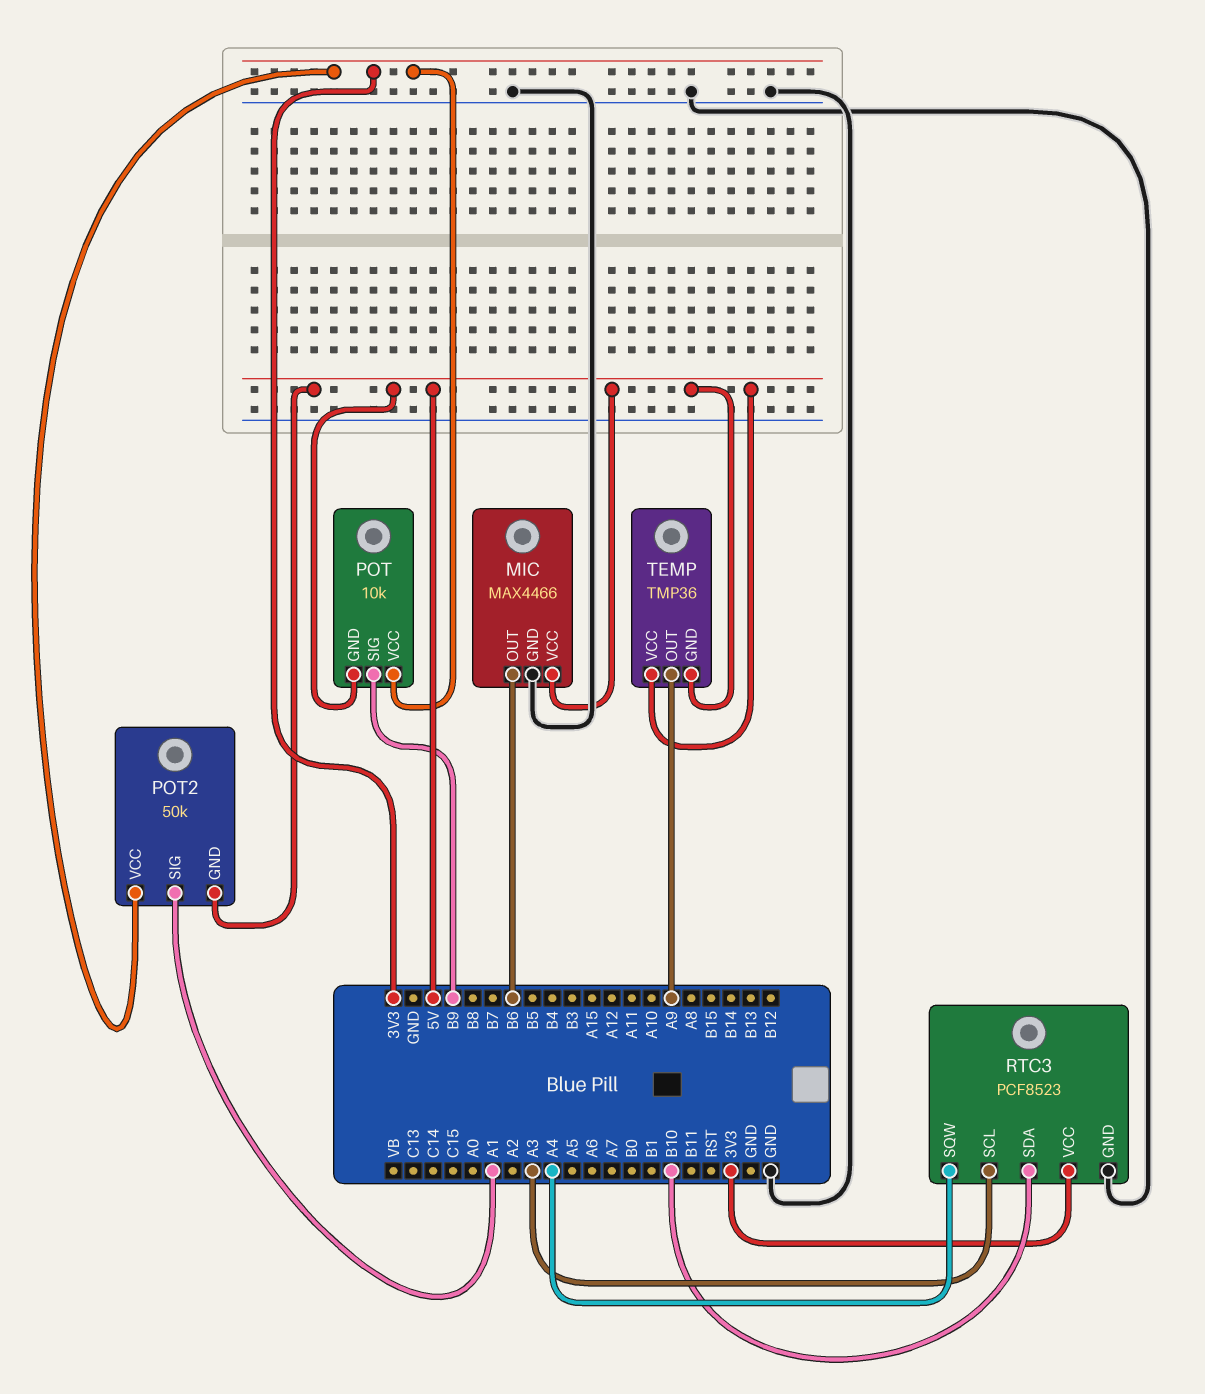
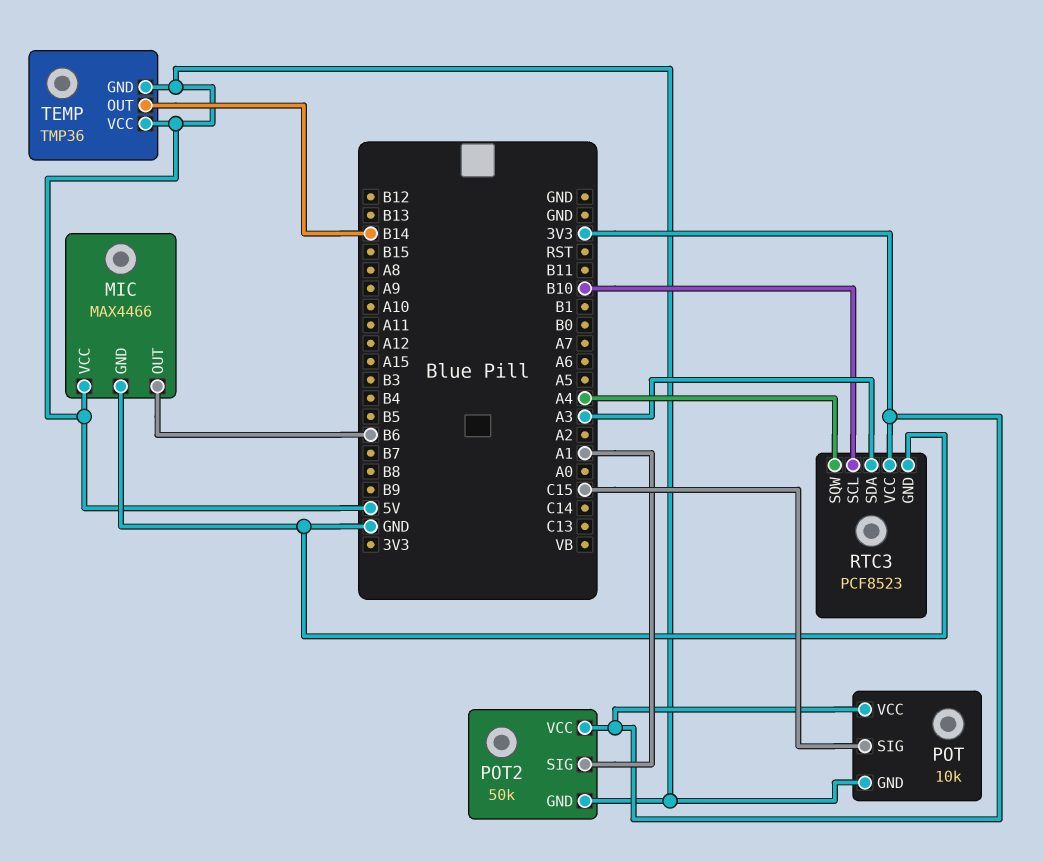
POT pin SIG: B9 -> C15
RTC3 pin SCL: A3 -> B10
RTC3 pin SDA: B10 -> A3
TEMP pin OUT: A9 -> B14

